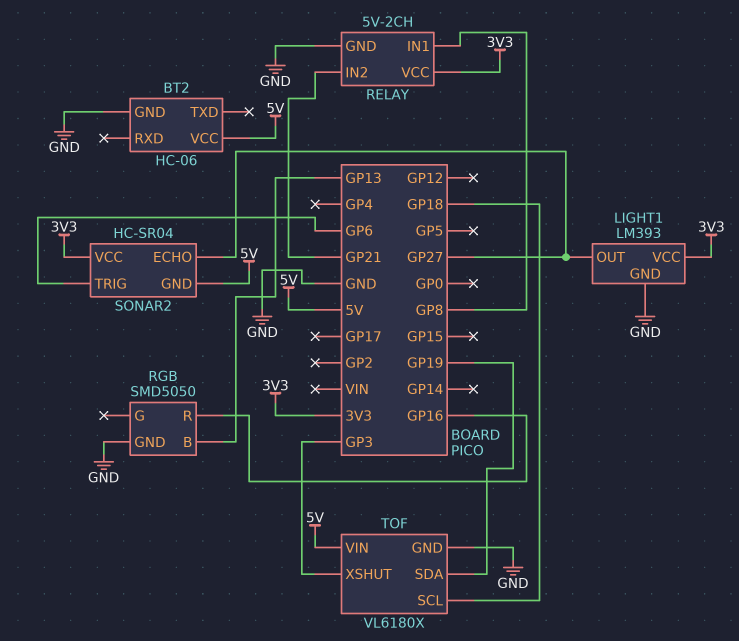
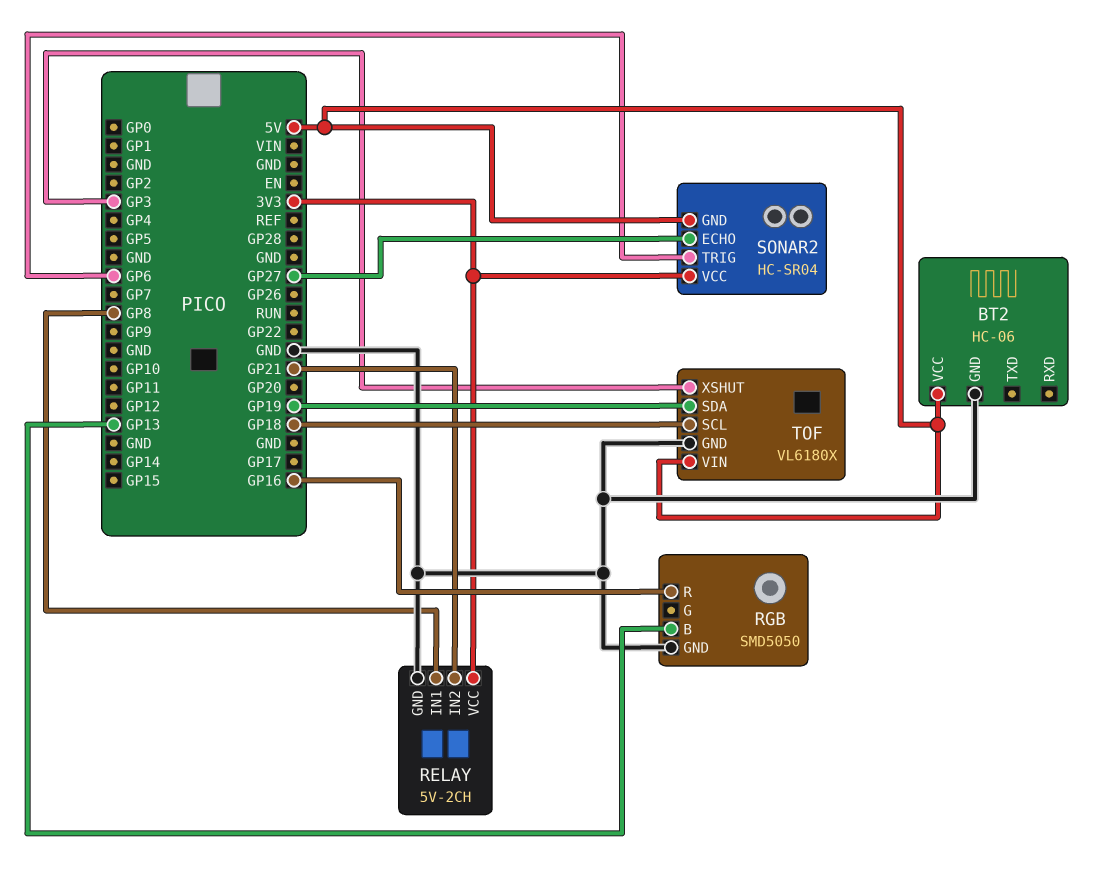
LIGHT1: LM393 -> none
LIGHT1 pin GND: GND -> none
LIGHT1 pin OUT: GP27 -> none
LIGHT1 pin VCC: 3V3 -> none

